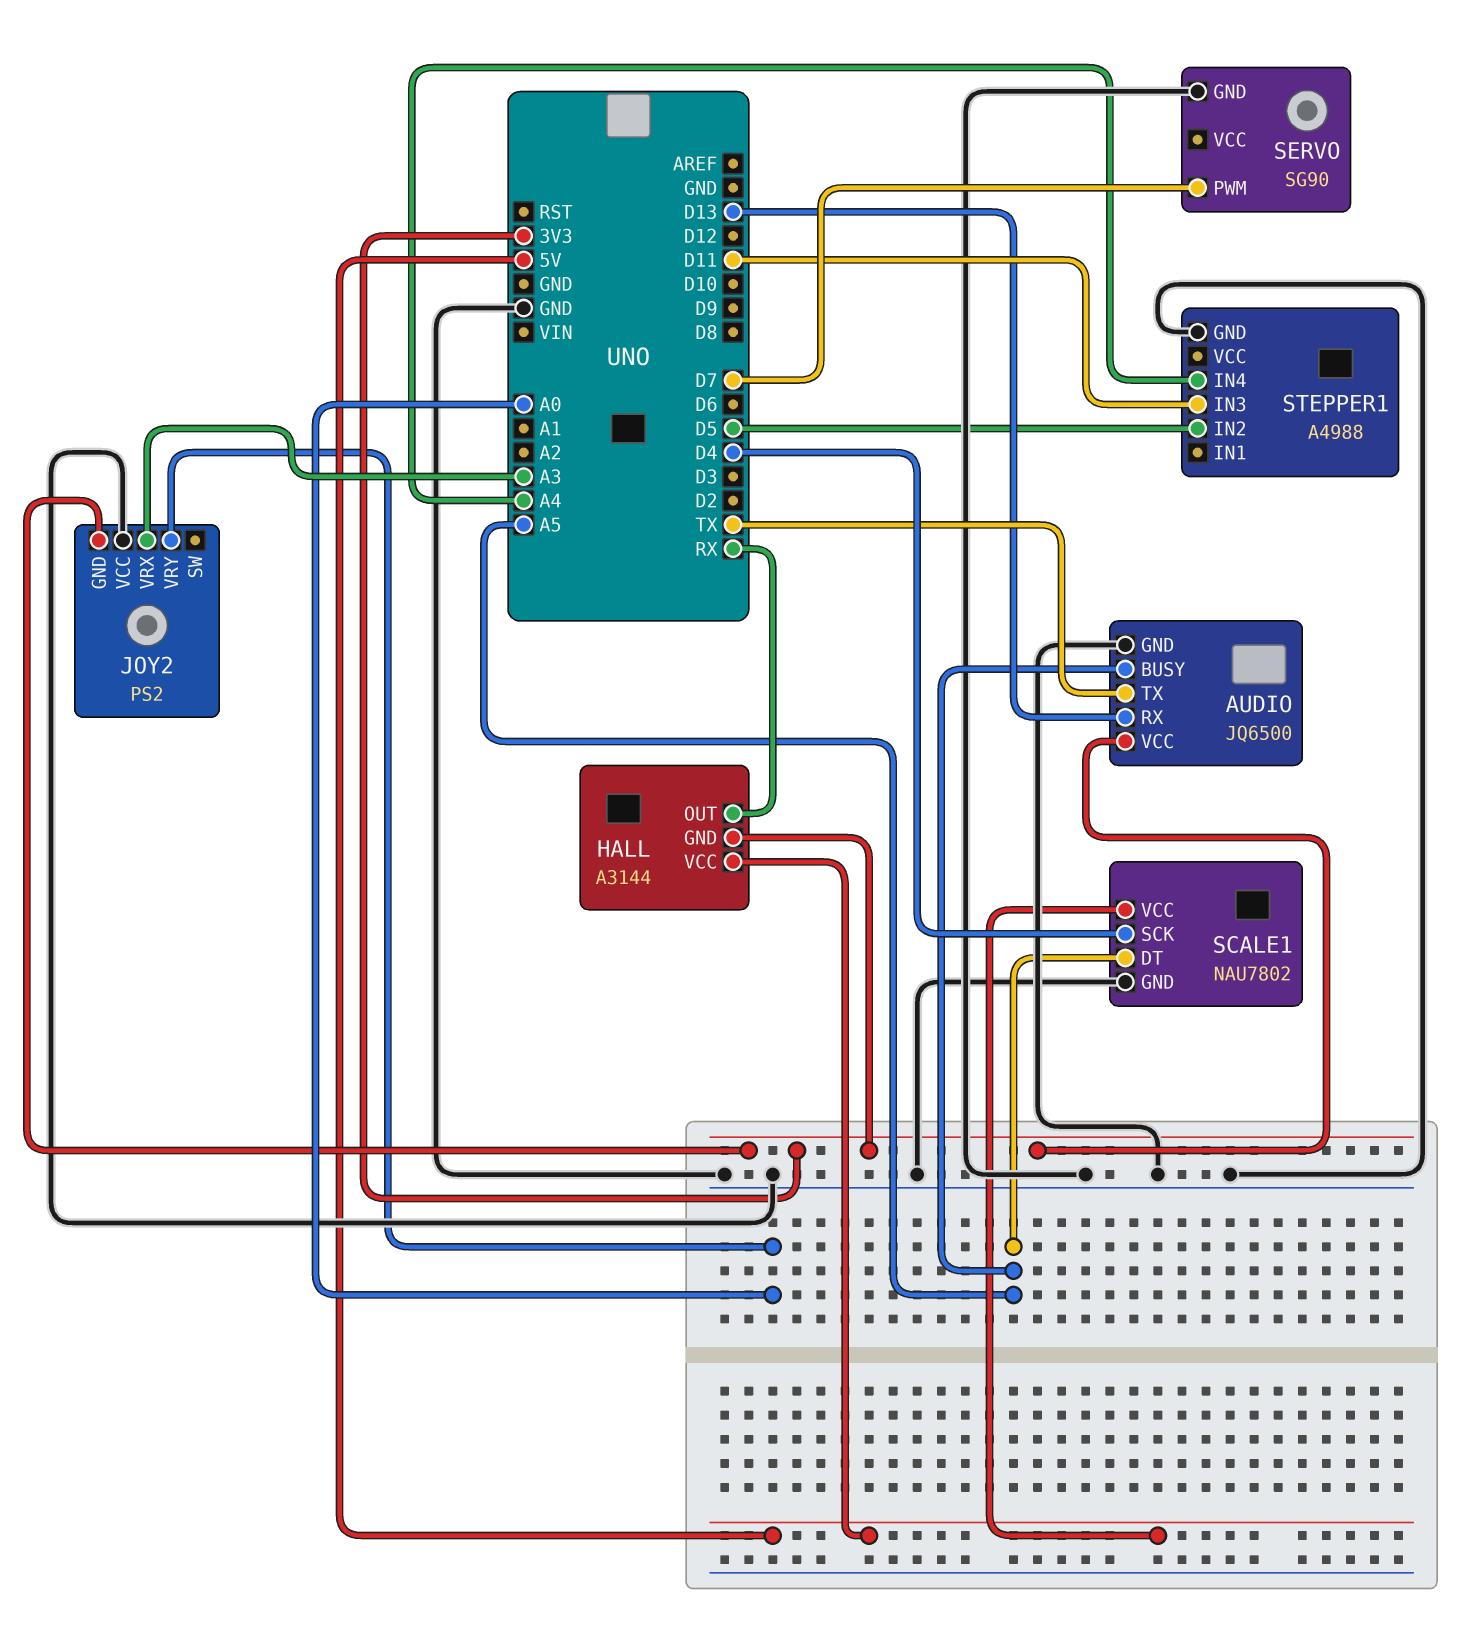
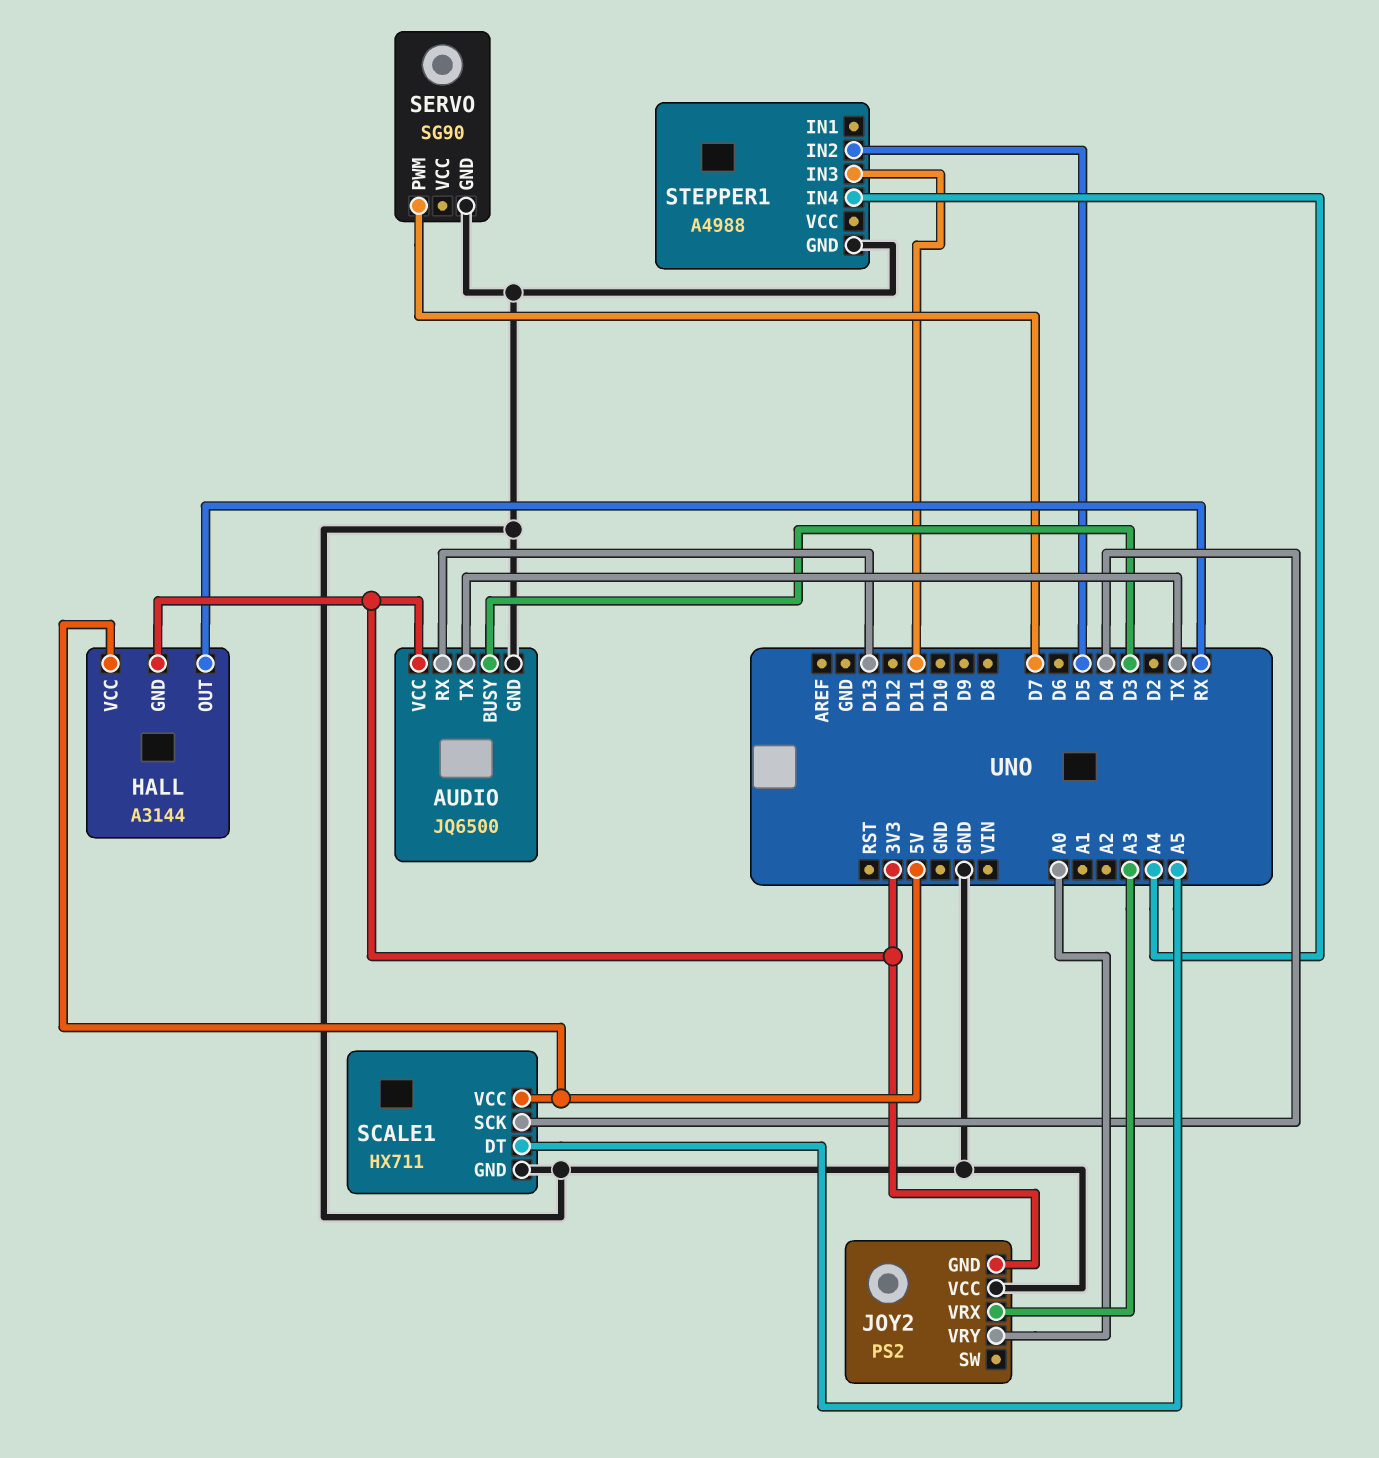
AUDIO pin BUSY: A5 -> D3
SCALE1: NAU7802 -> HX711

